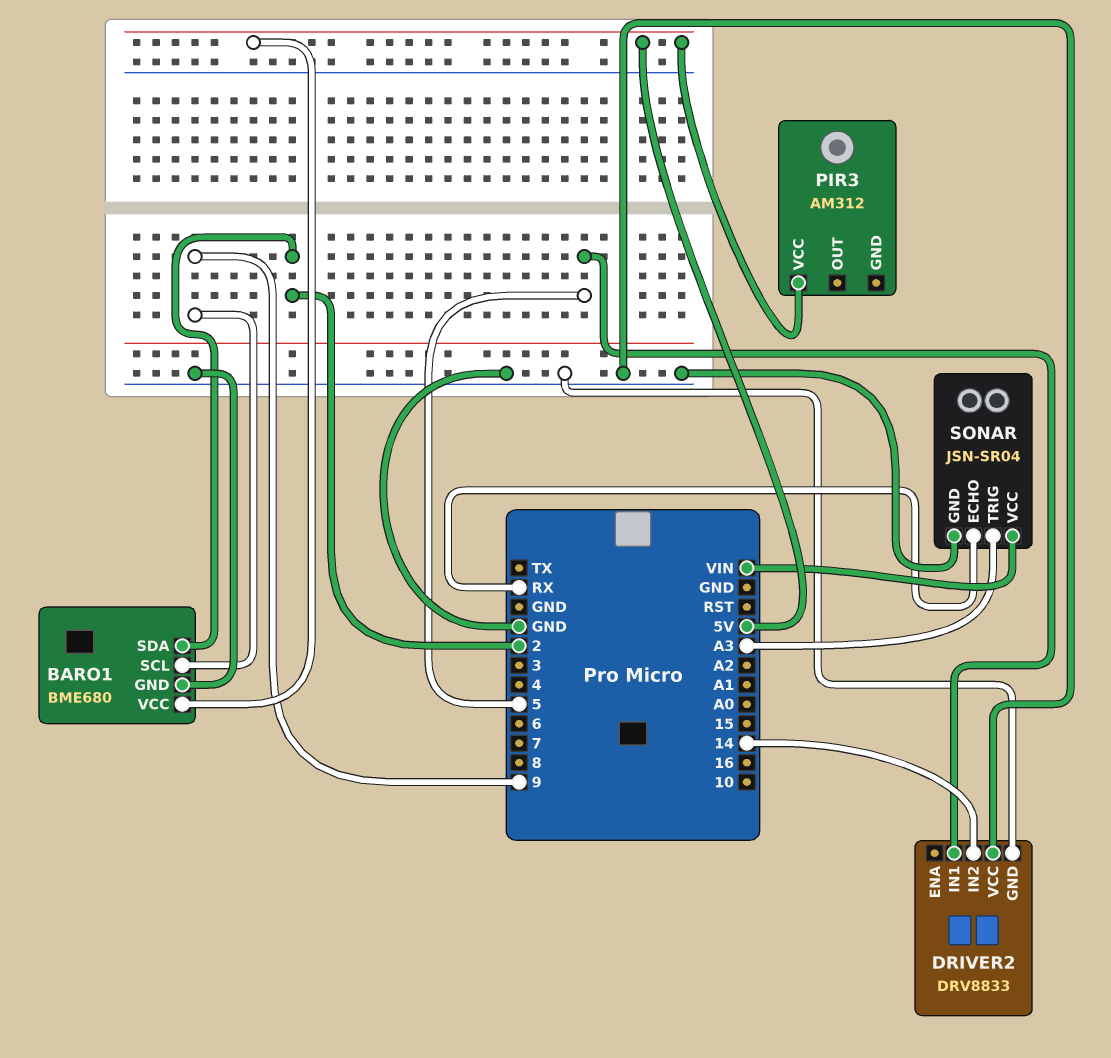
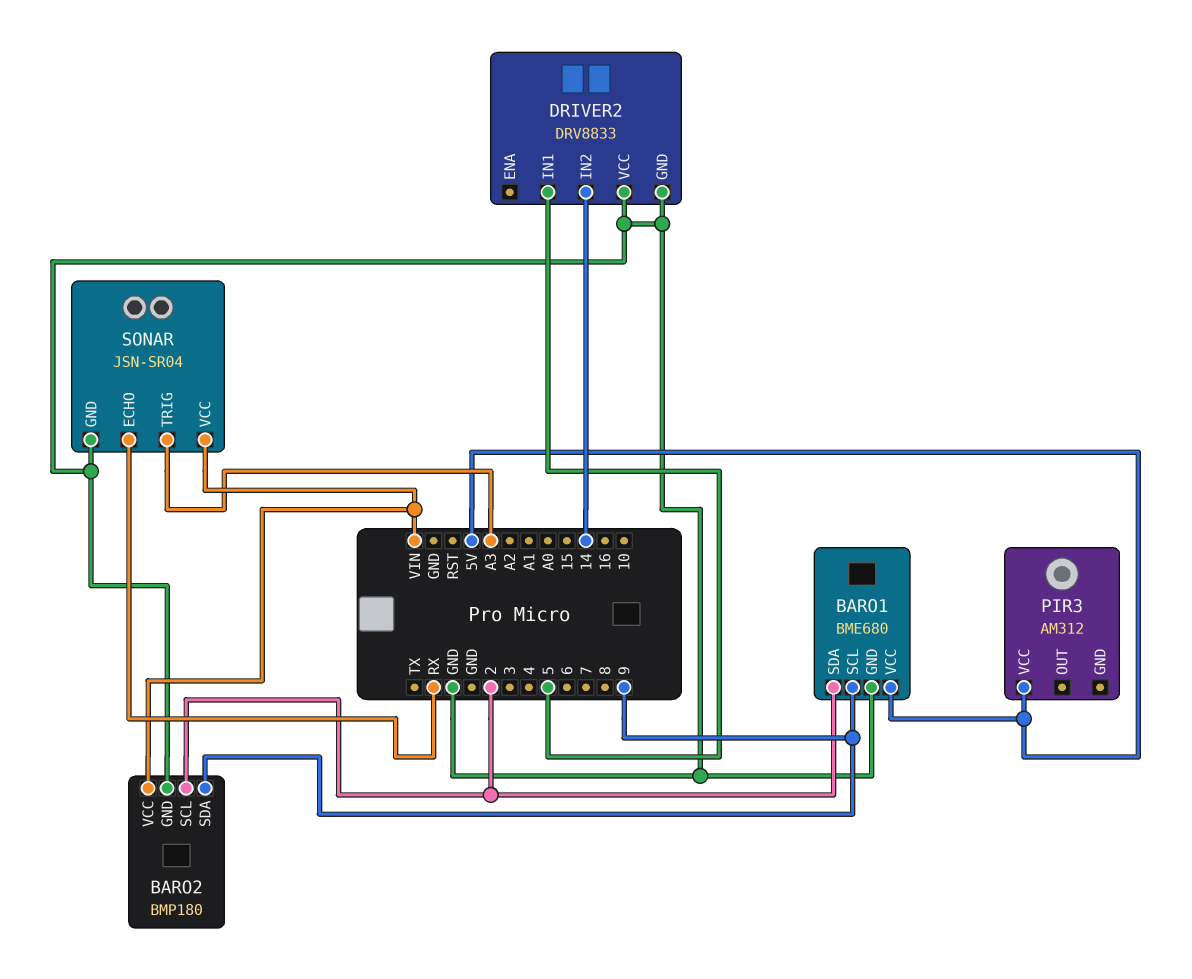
BARO2: none -> BMP180
BARO2 pin GND: none -> GND
BARO2 pin SCL: none -> 2
BARO2 pin SDA: none -> 9
BARO2 pin VCC: none -> VIN

